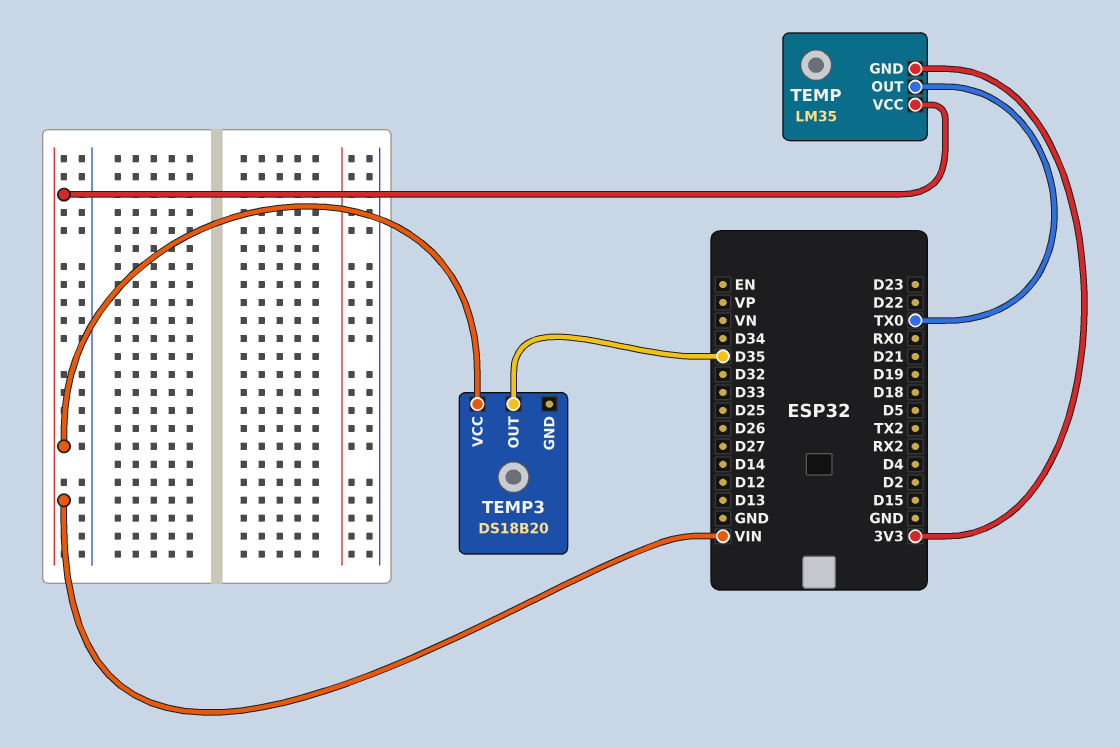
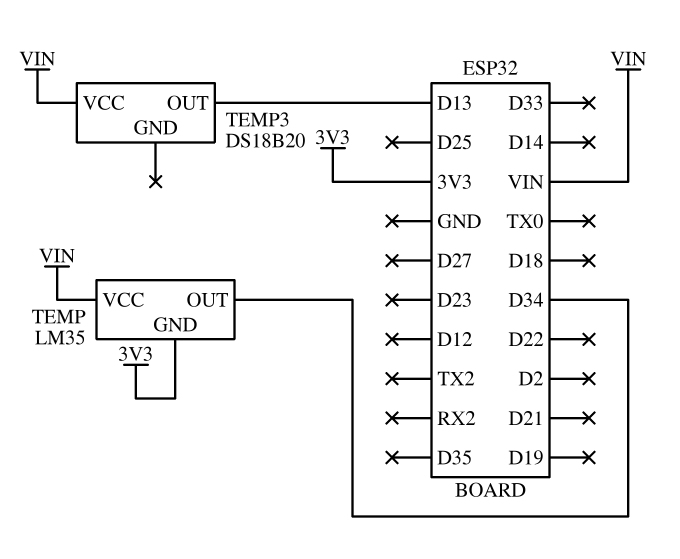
TEMP pin OUT: TX0 -> D34
TEMP3 pin OUT: D35 -> D13

